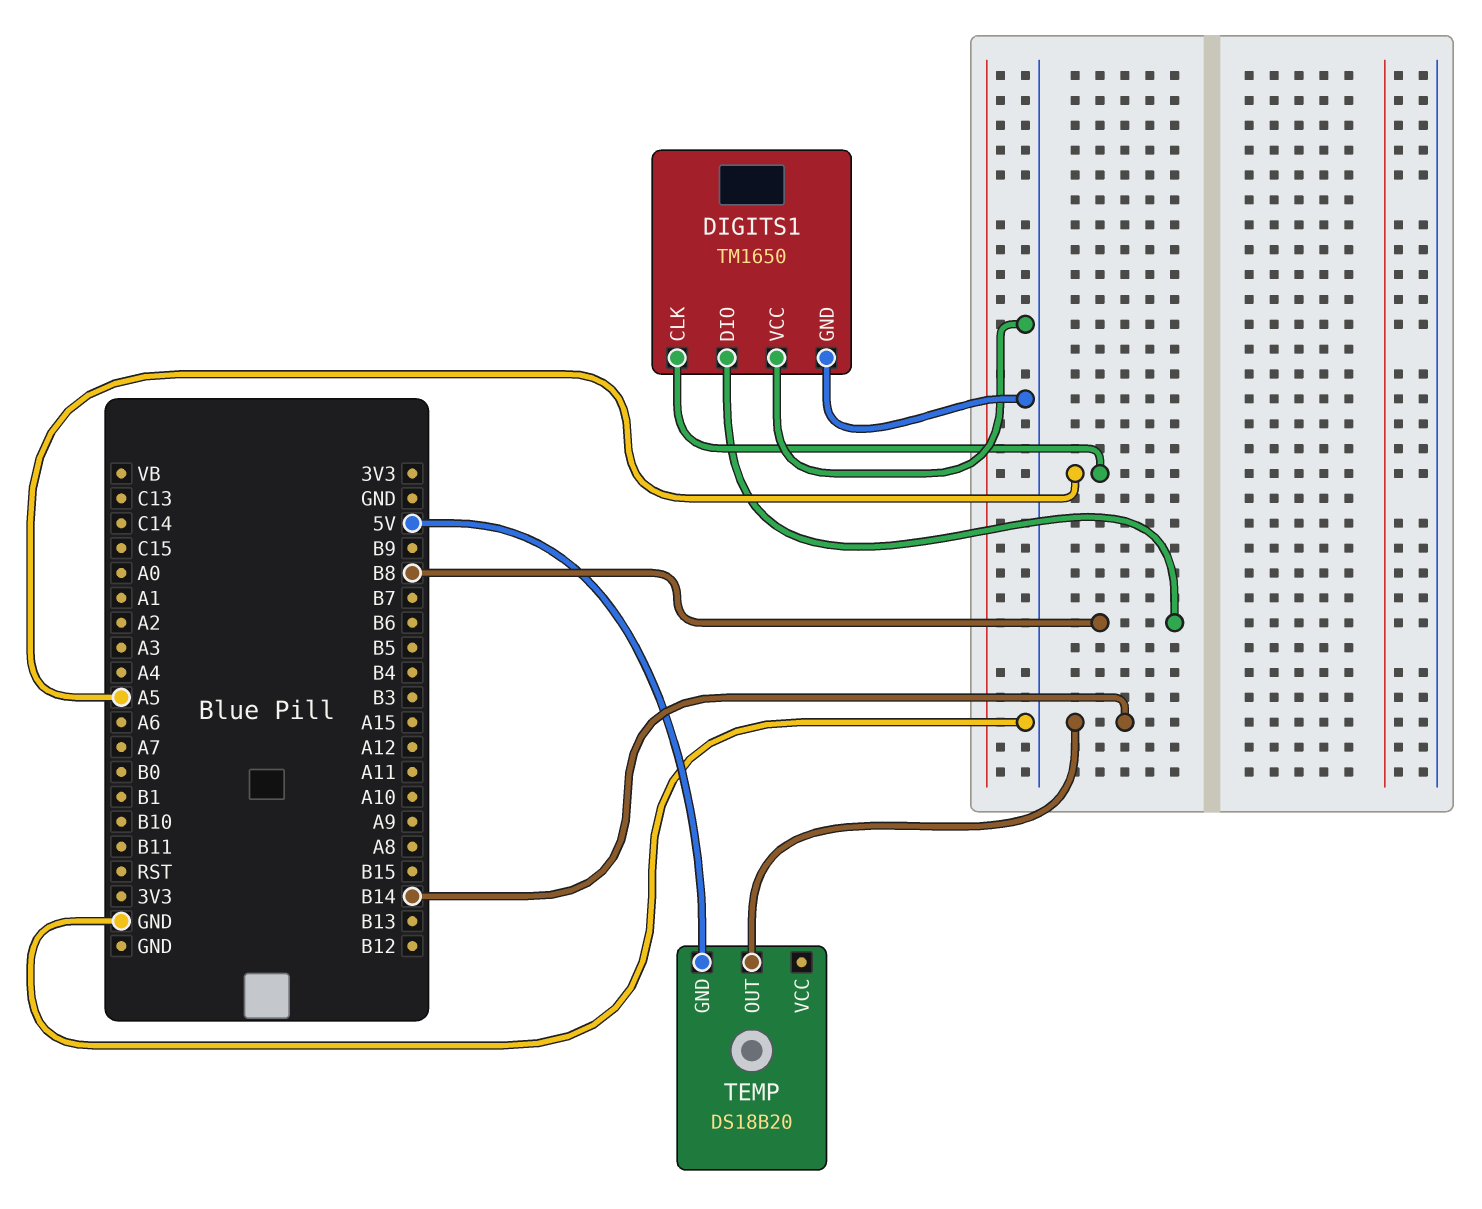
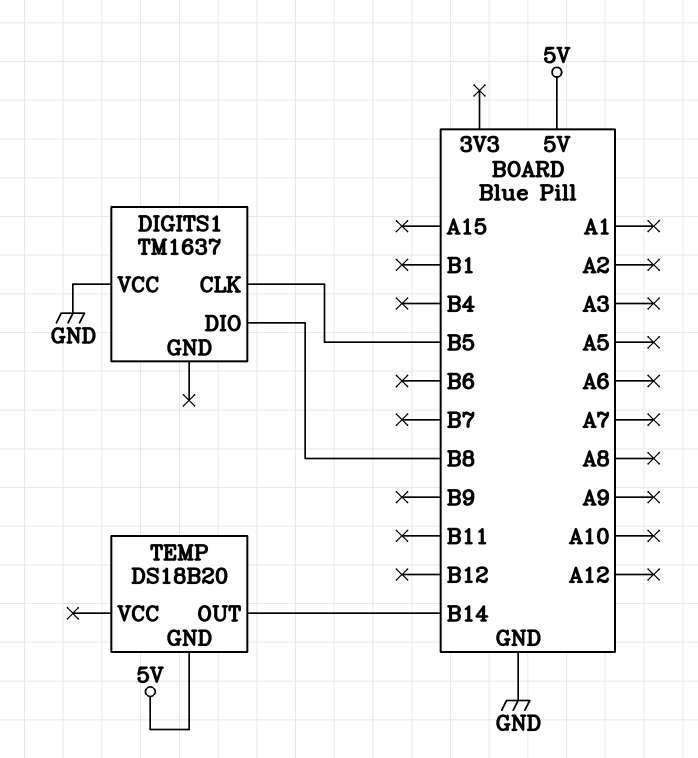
DIGITS1: TM1650 -> TM1637
DIGITS1 pin CLK: A5 -> B5
DIGITS1 pin GND: GND -> none

